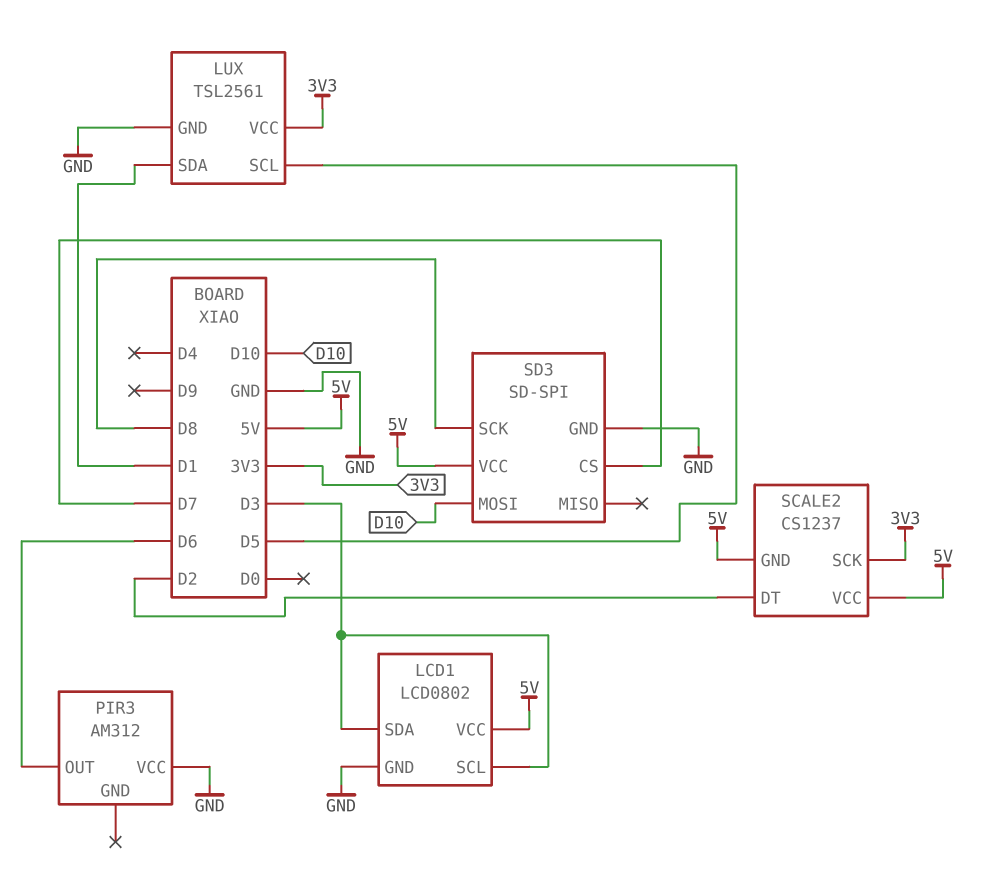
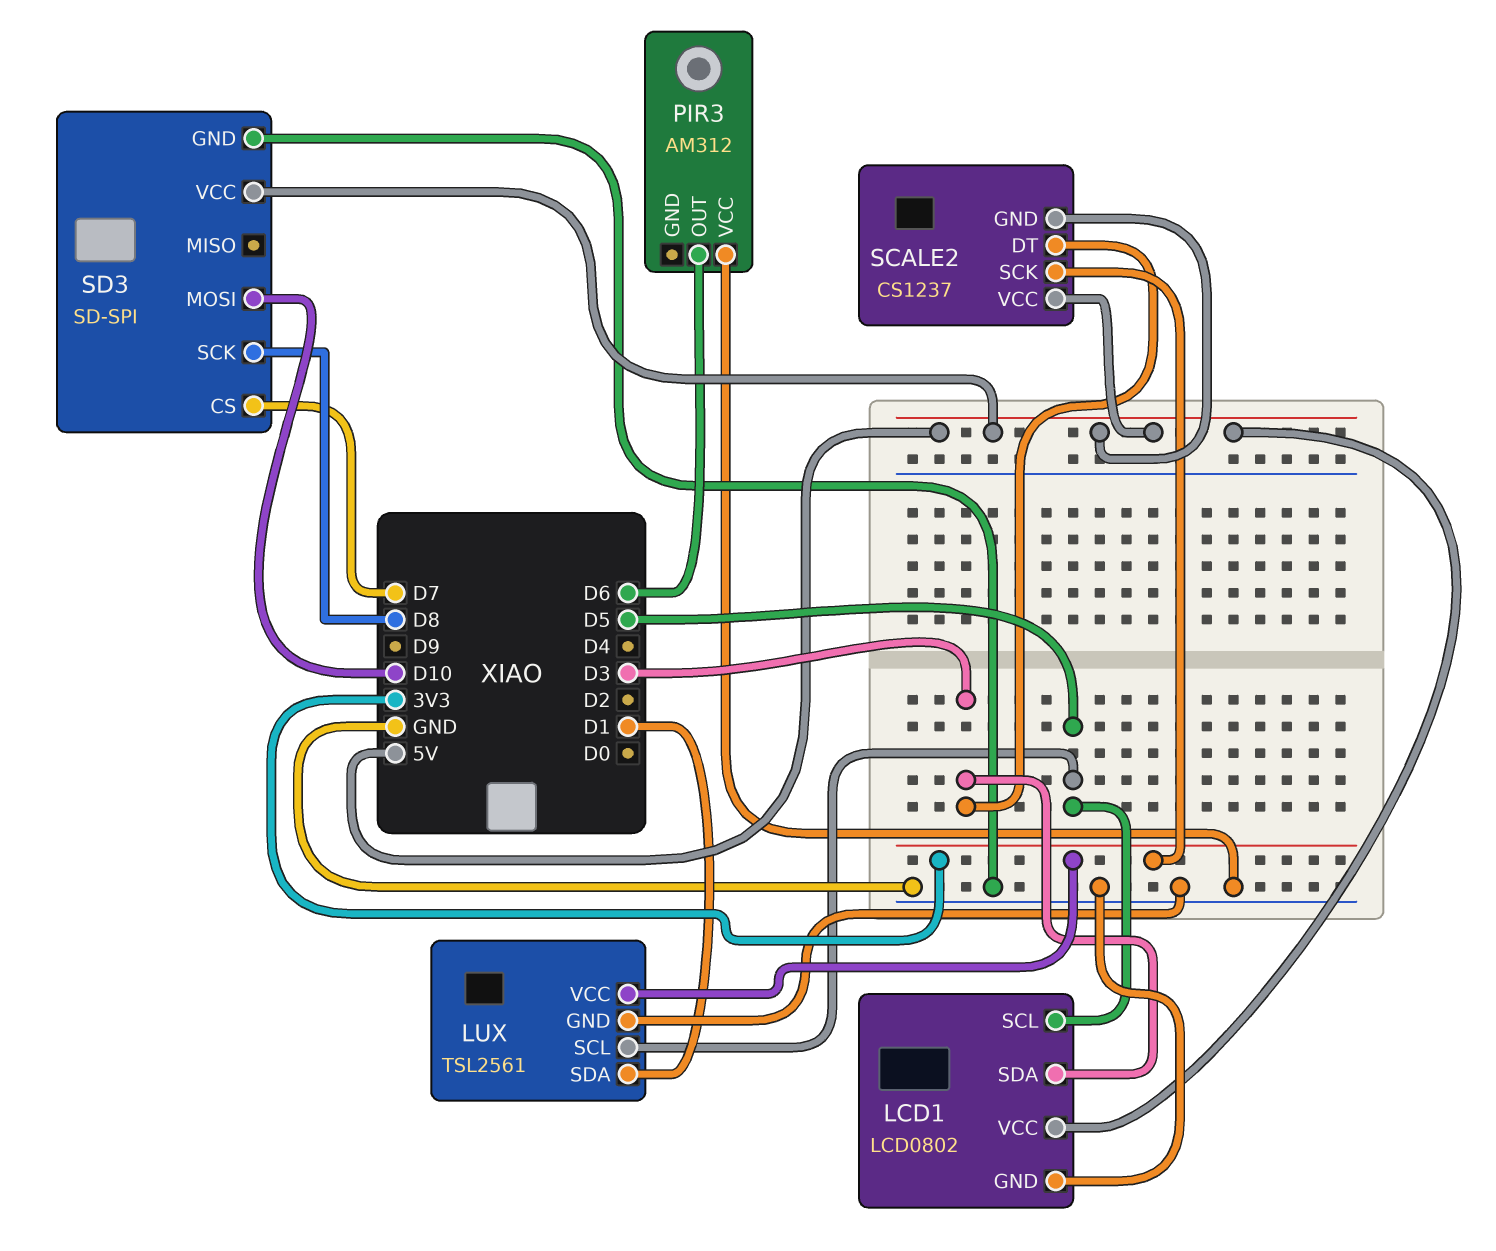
LCD1 pin SCL: D3 -> D5
SCALE2 pin DT: D2 -> D3

